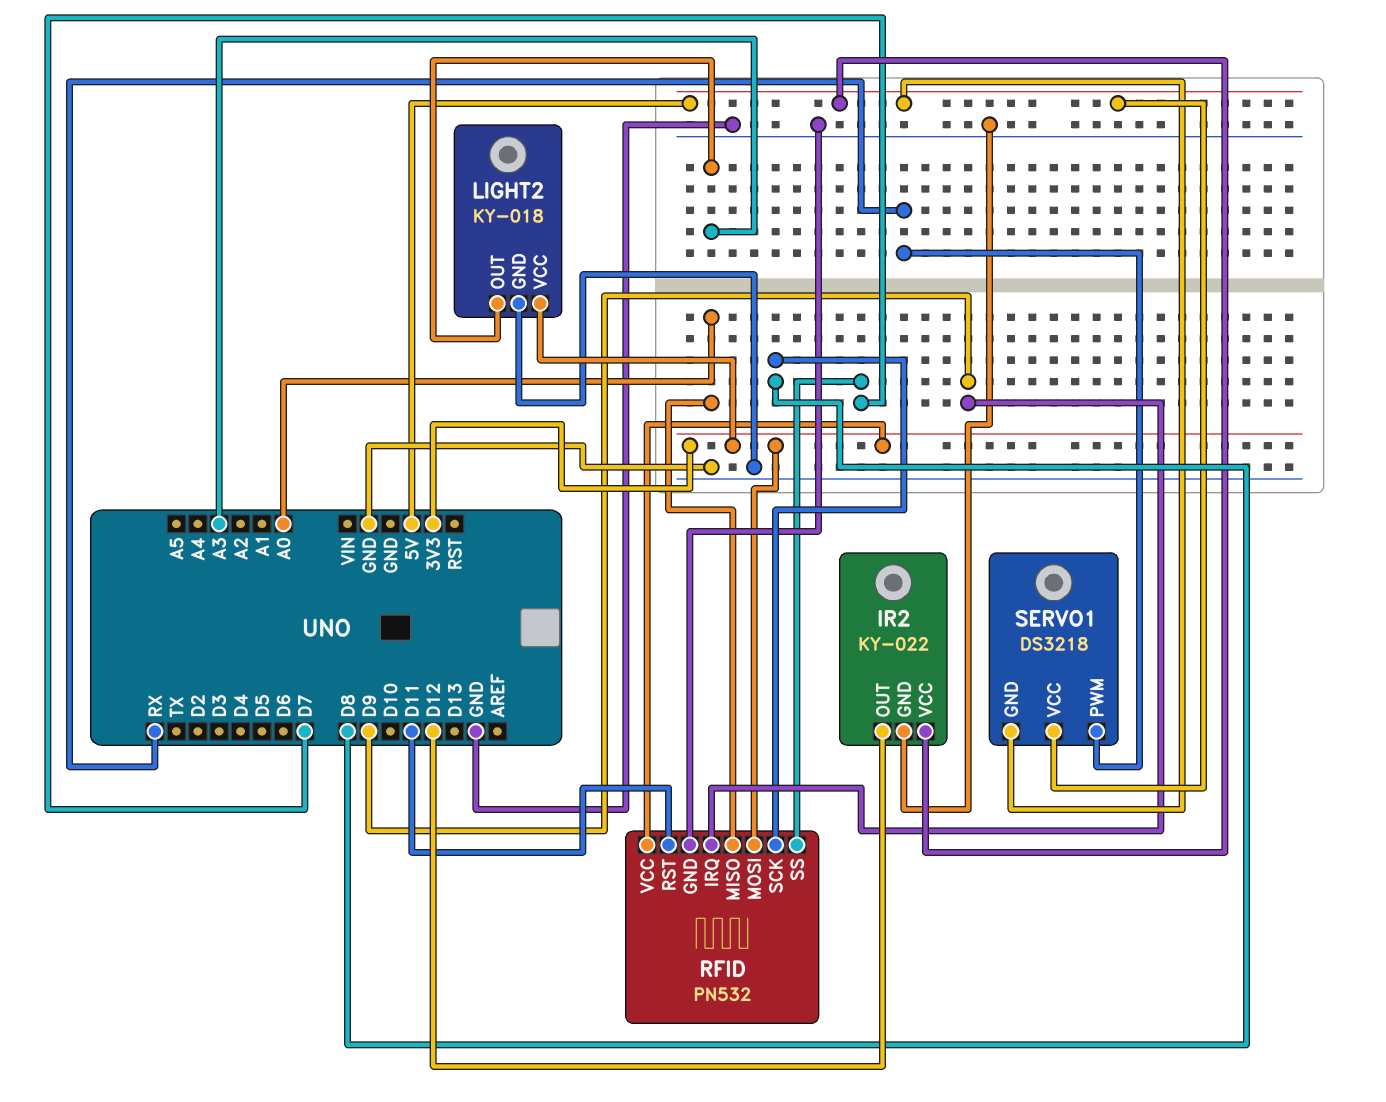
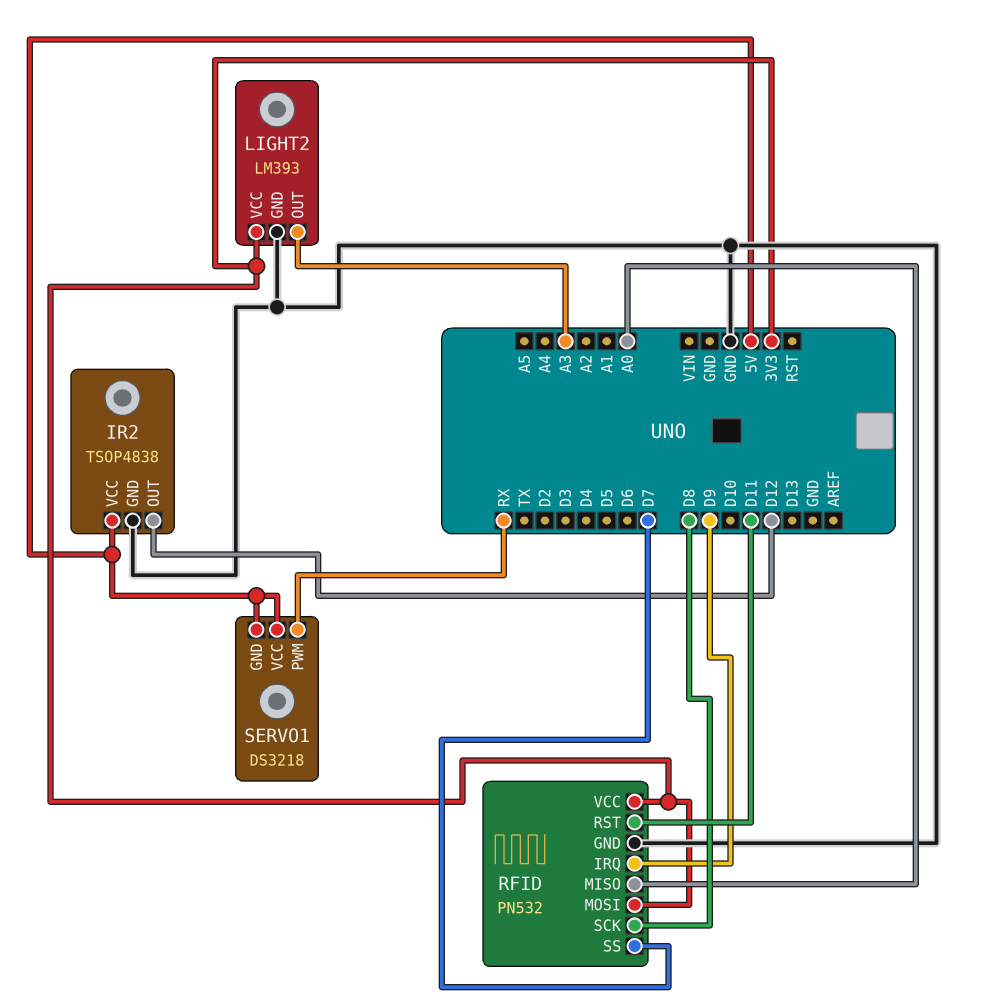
IR2: KY-022 -> TSOP4838
LIGHT2: KY-018 -> LM393

